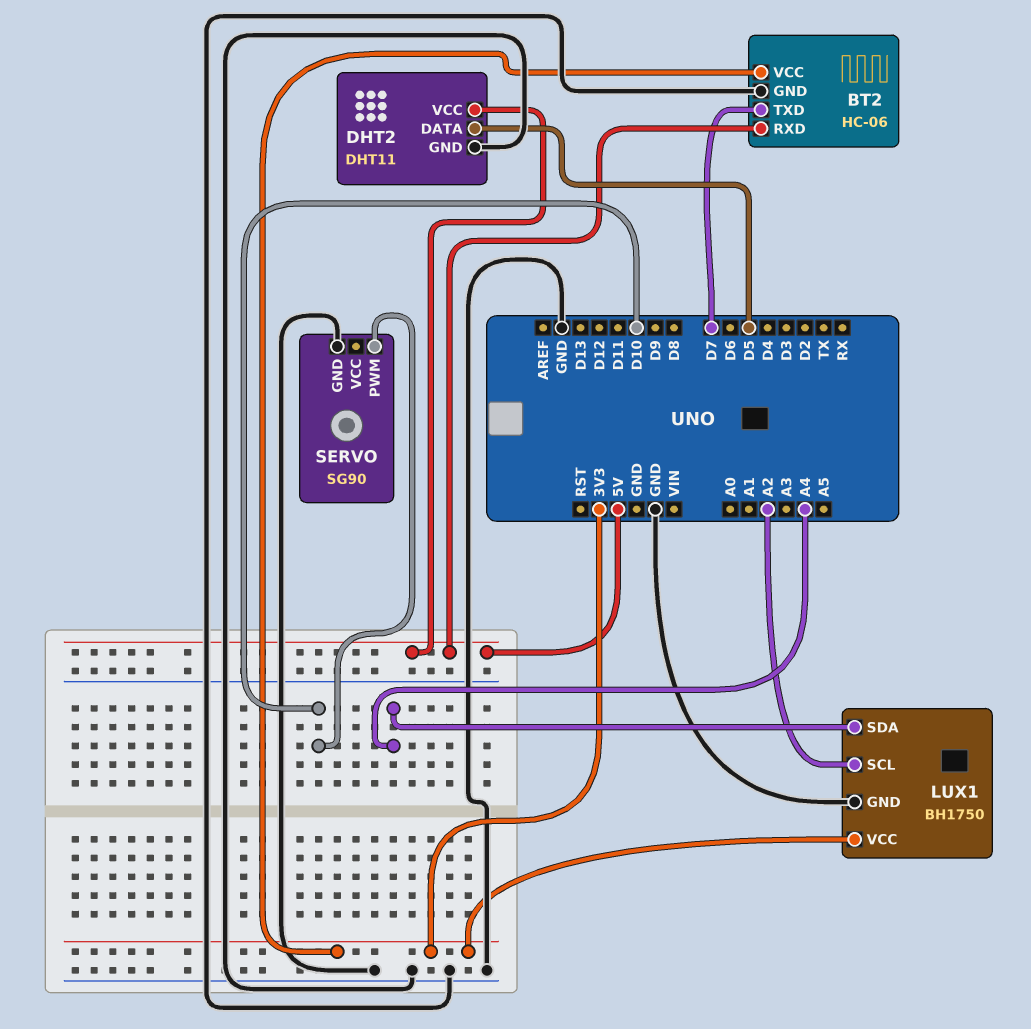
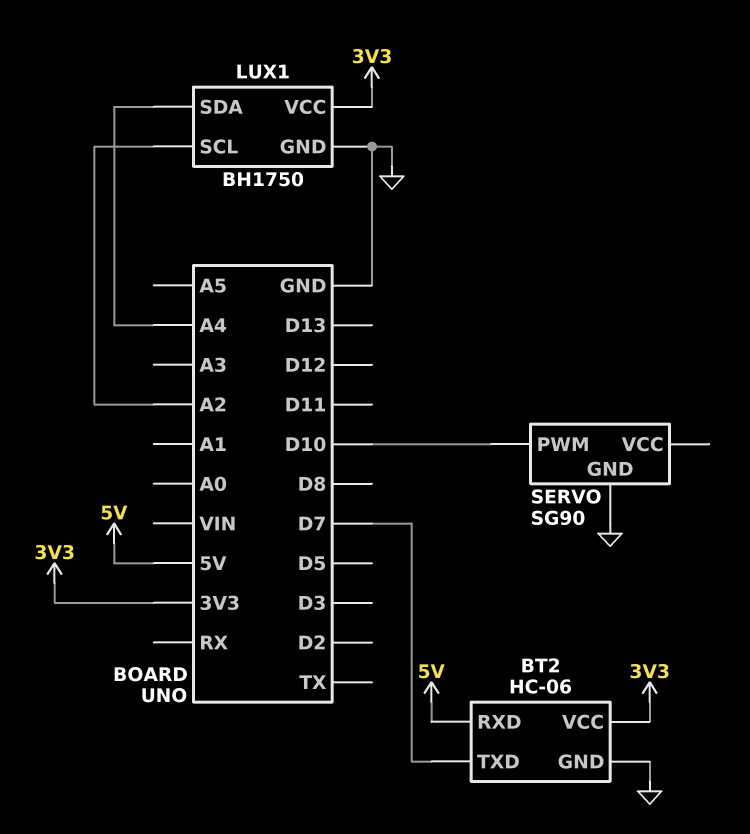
DHT2: DHT11 -> none
DHT2 pin DATA: D5 -> none
DHT2 pin GND: GND -> none
DHT2 pin VCC: 5V -> none

